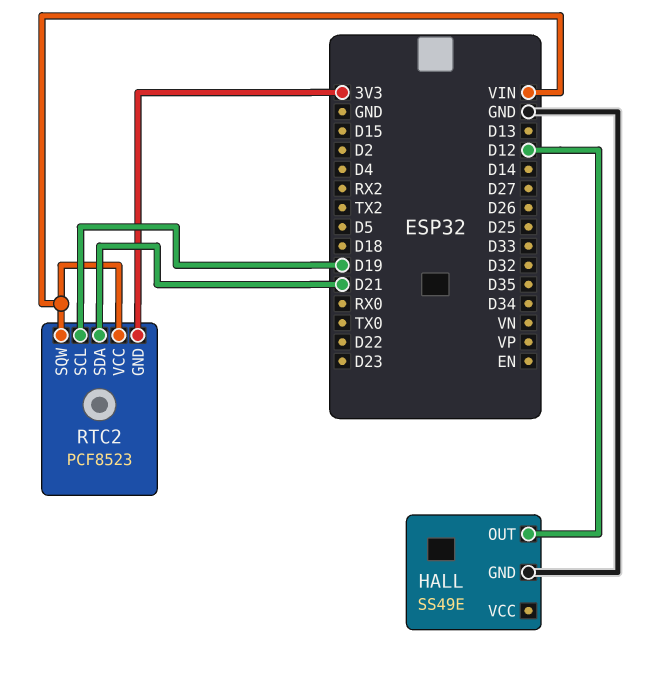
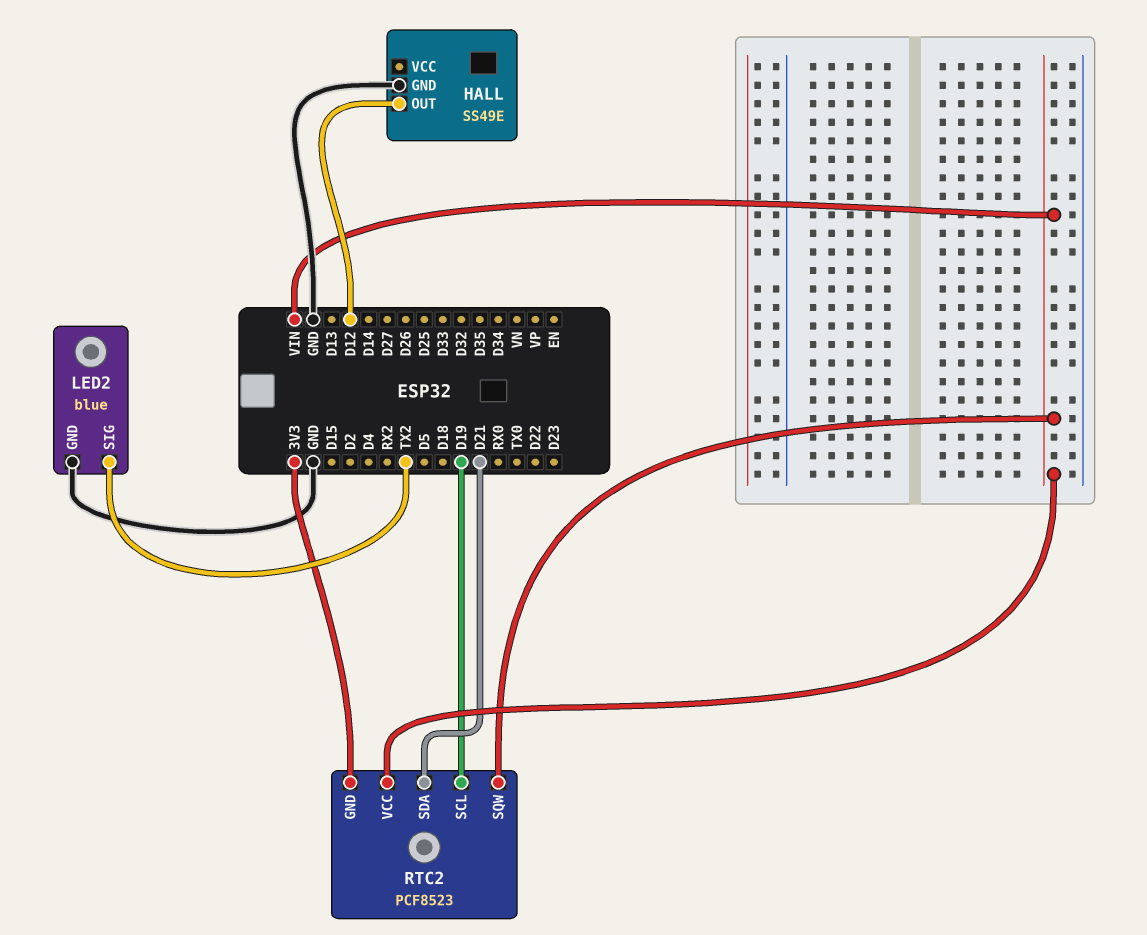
LED2: none -> blue
LED2 pin GND: none -> GND
LED2 pin SIG: none -> TX2

